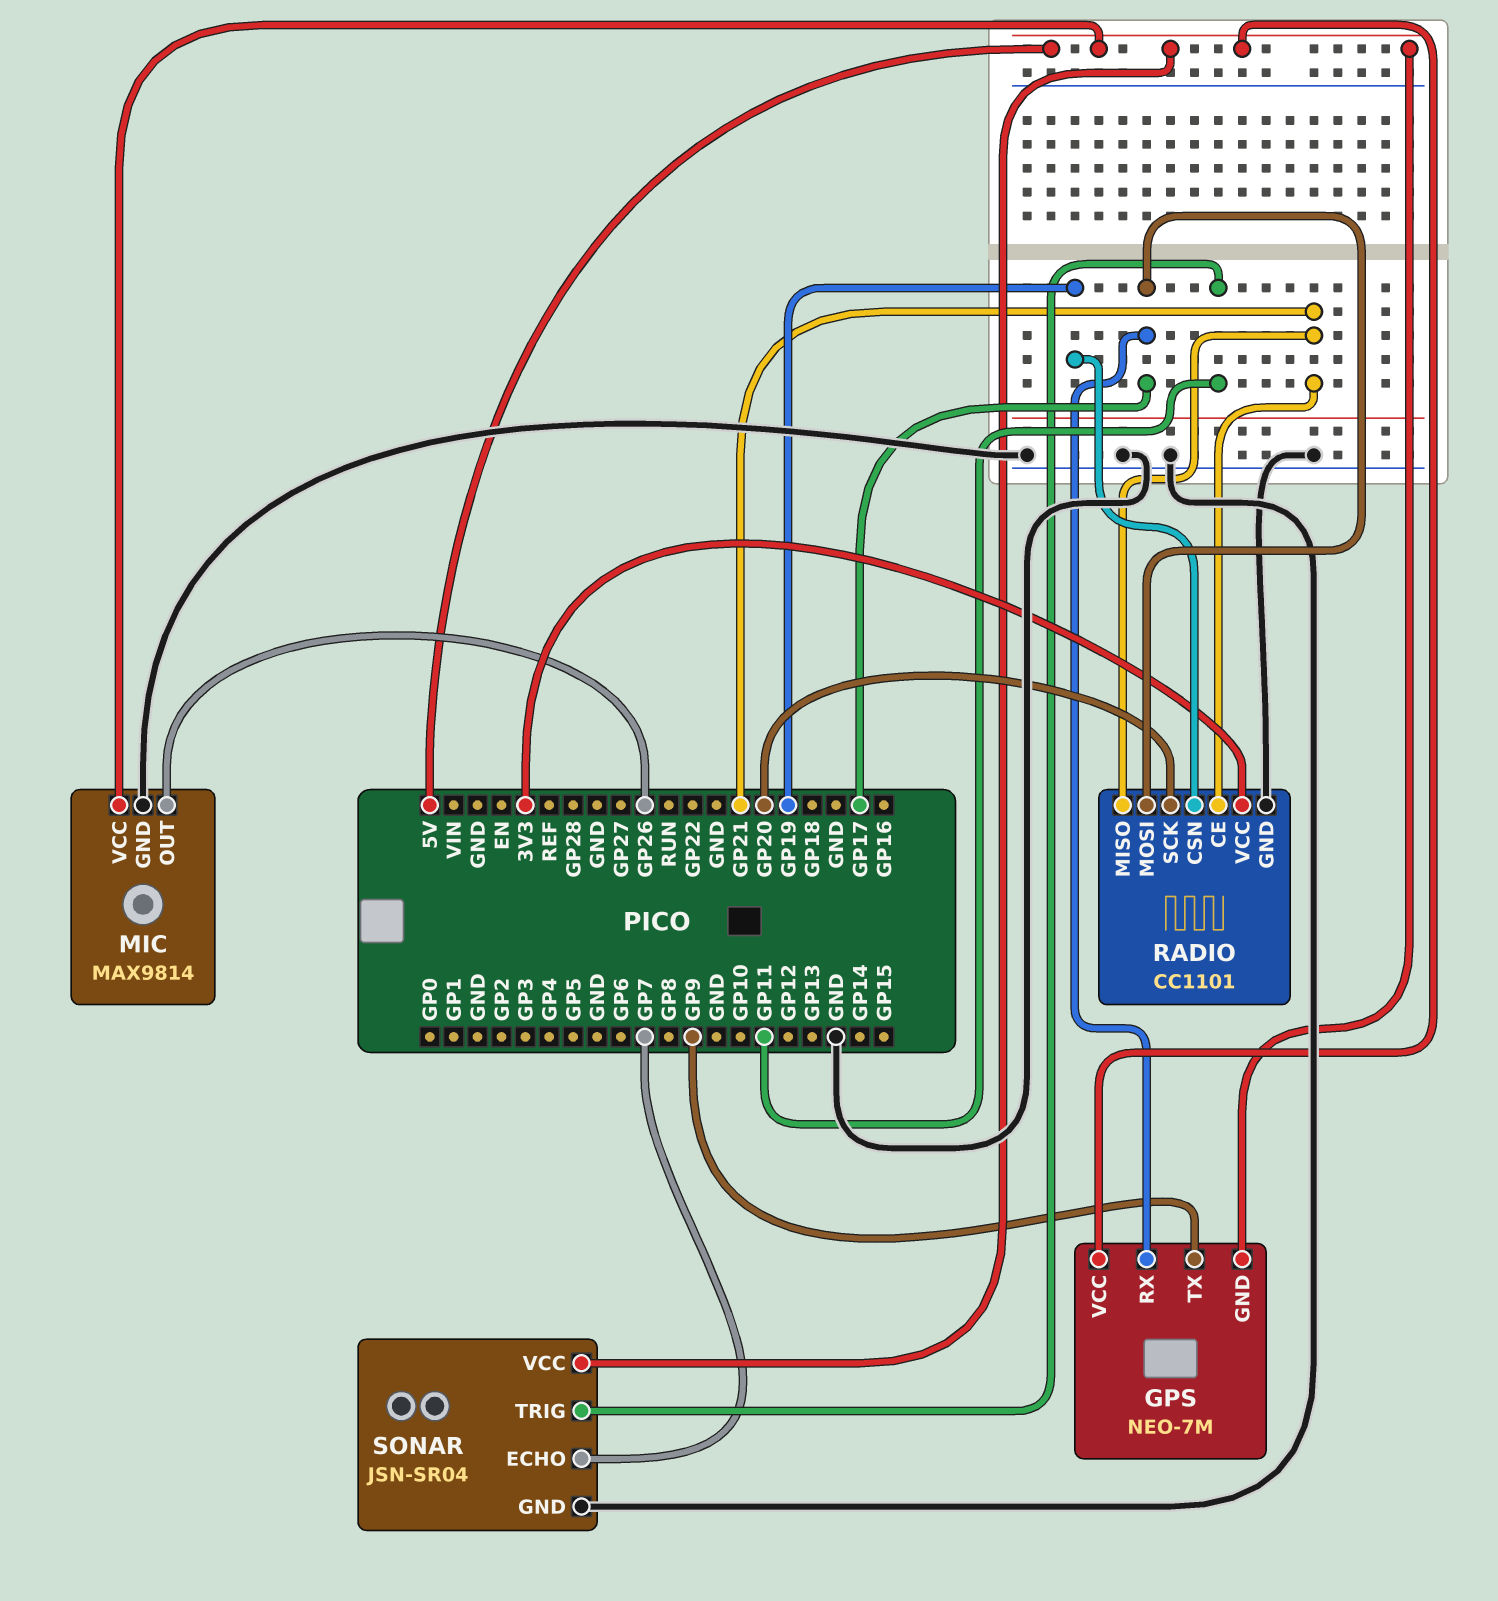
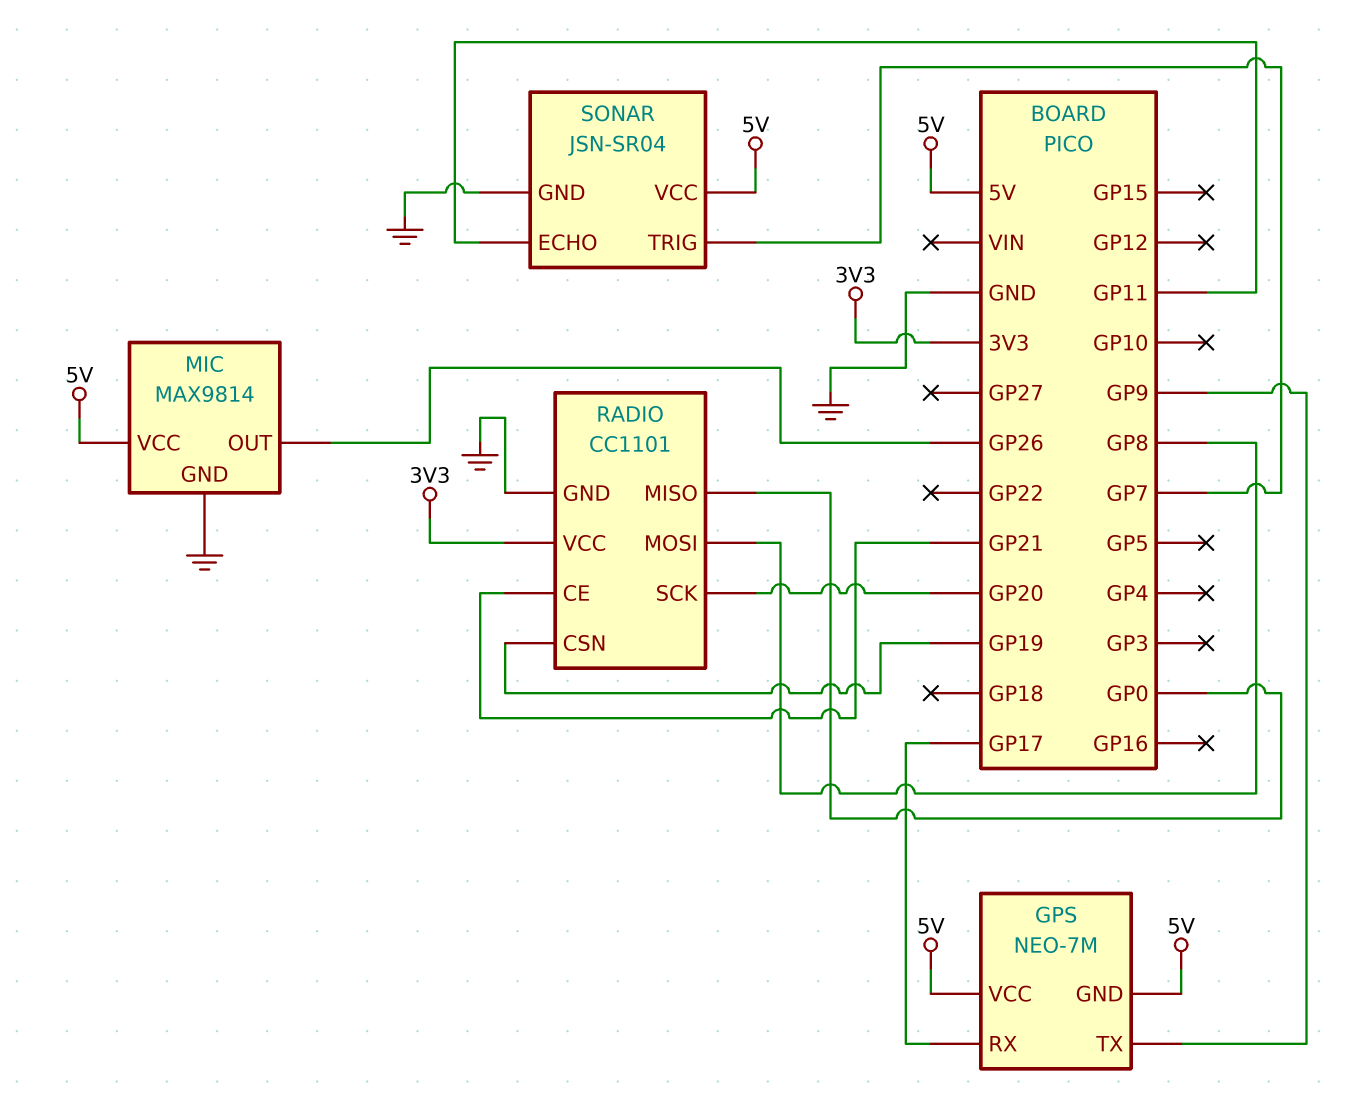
RADIO pin MISO: GP21 -> GP0
RADIO pin MOSI: GP17 -> GP8
SONAR pin ECHO: GP7 -> GP11
SONAR pin TRIG: GP11 -> GP7

